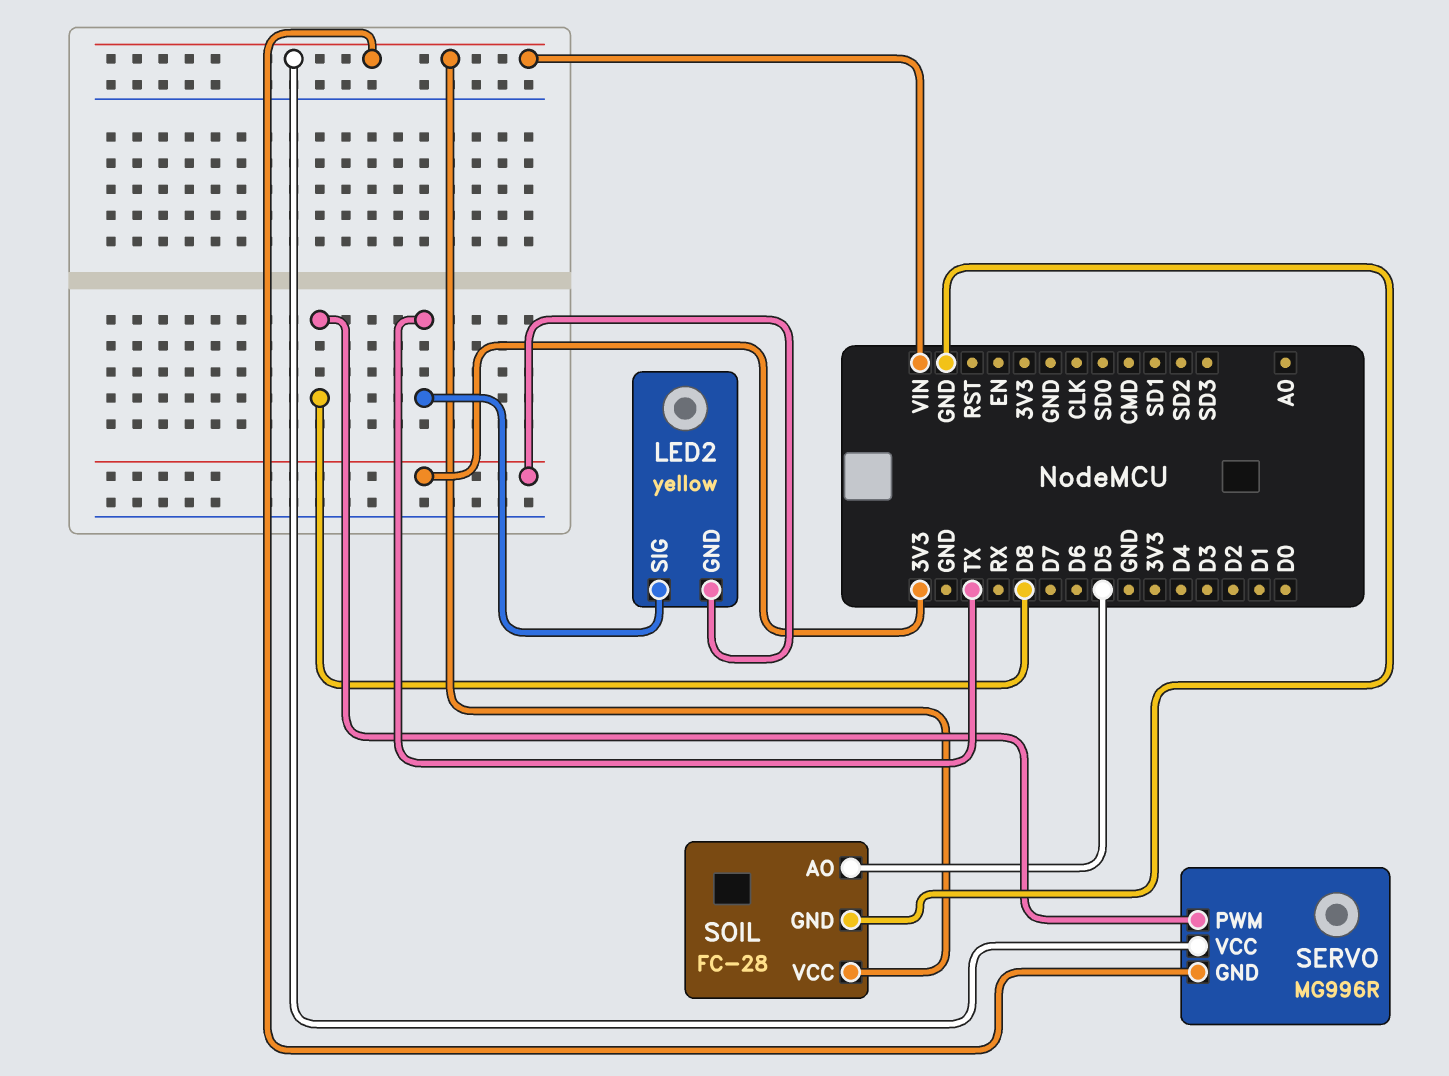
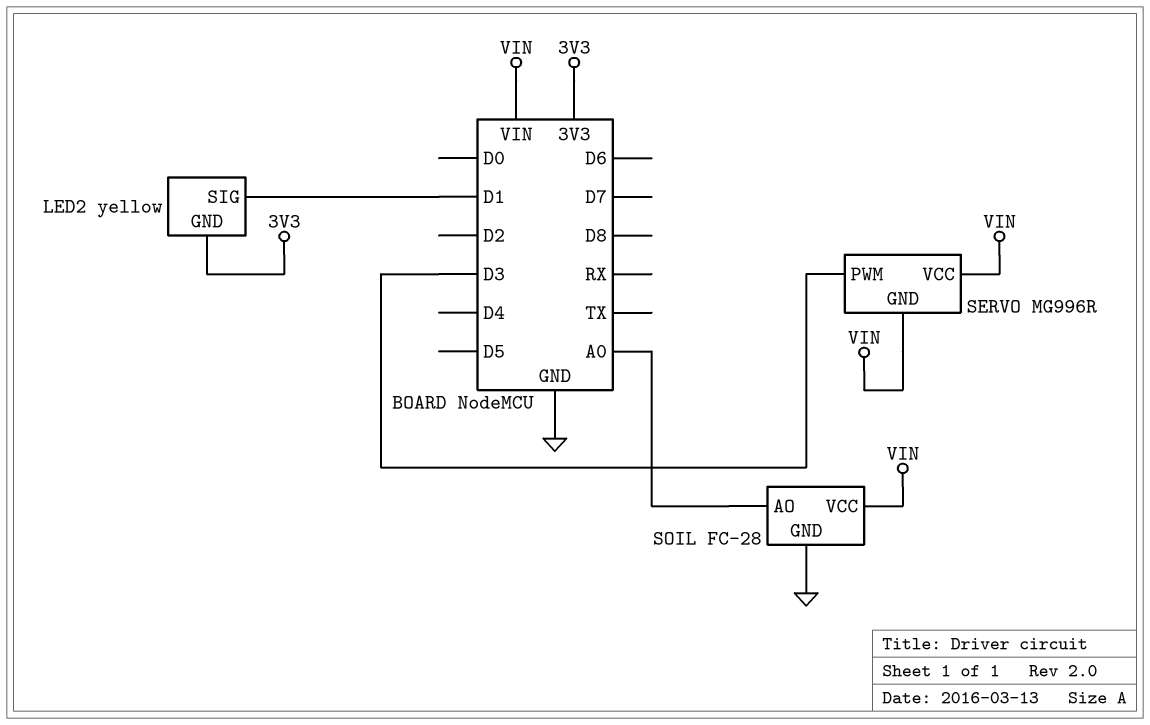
LED2 pin SIG: TX -> D1
SERVO pin PWM: D8 -> D3
SOIL pin AO: D5 -> A0

